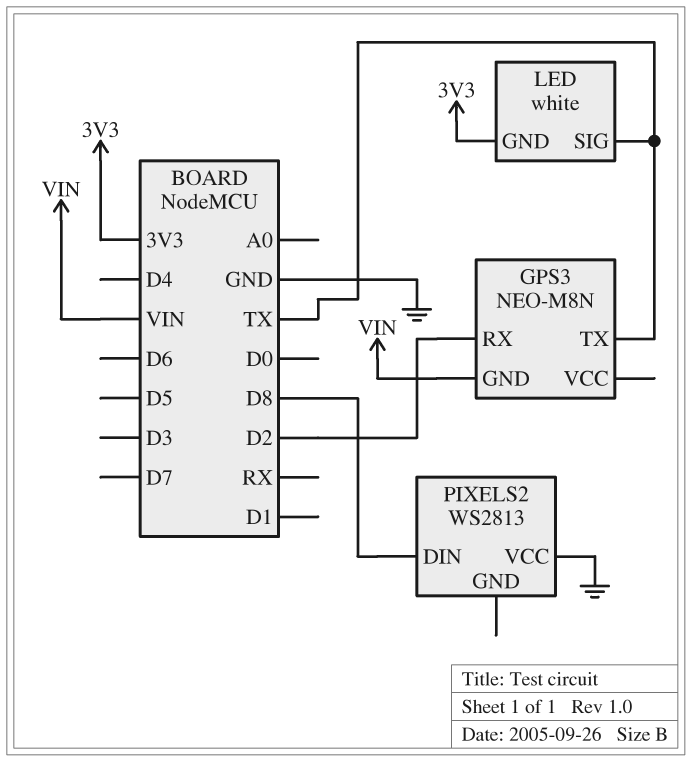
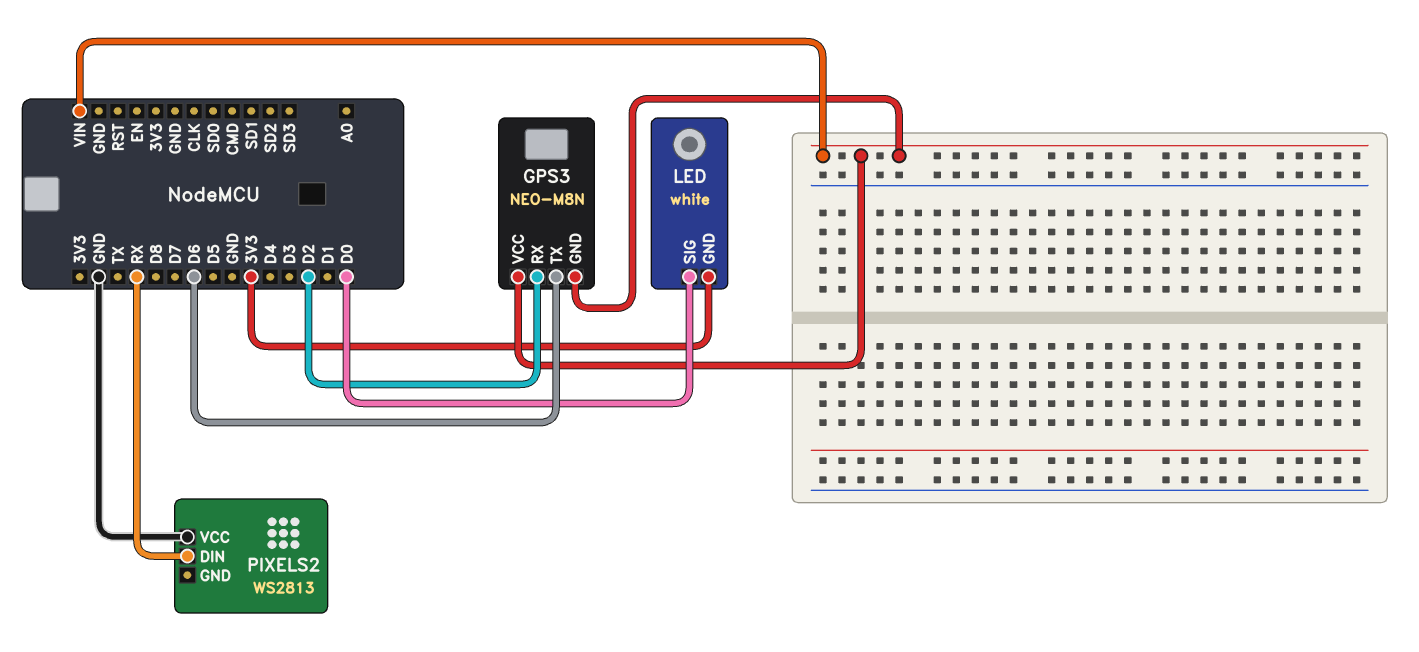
GPS3 pin TX: TX -> D6
GPS3 pin VCC: none -> VIN
LED pin SIG: TX -> D0
PIXELS2 pin DIN: D8 -> RX

